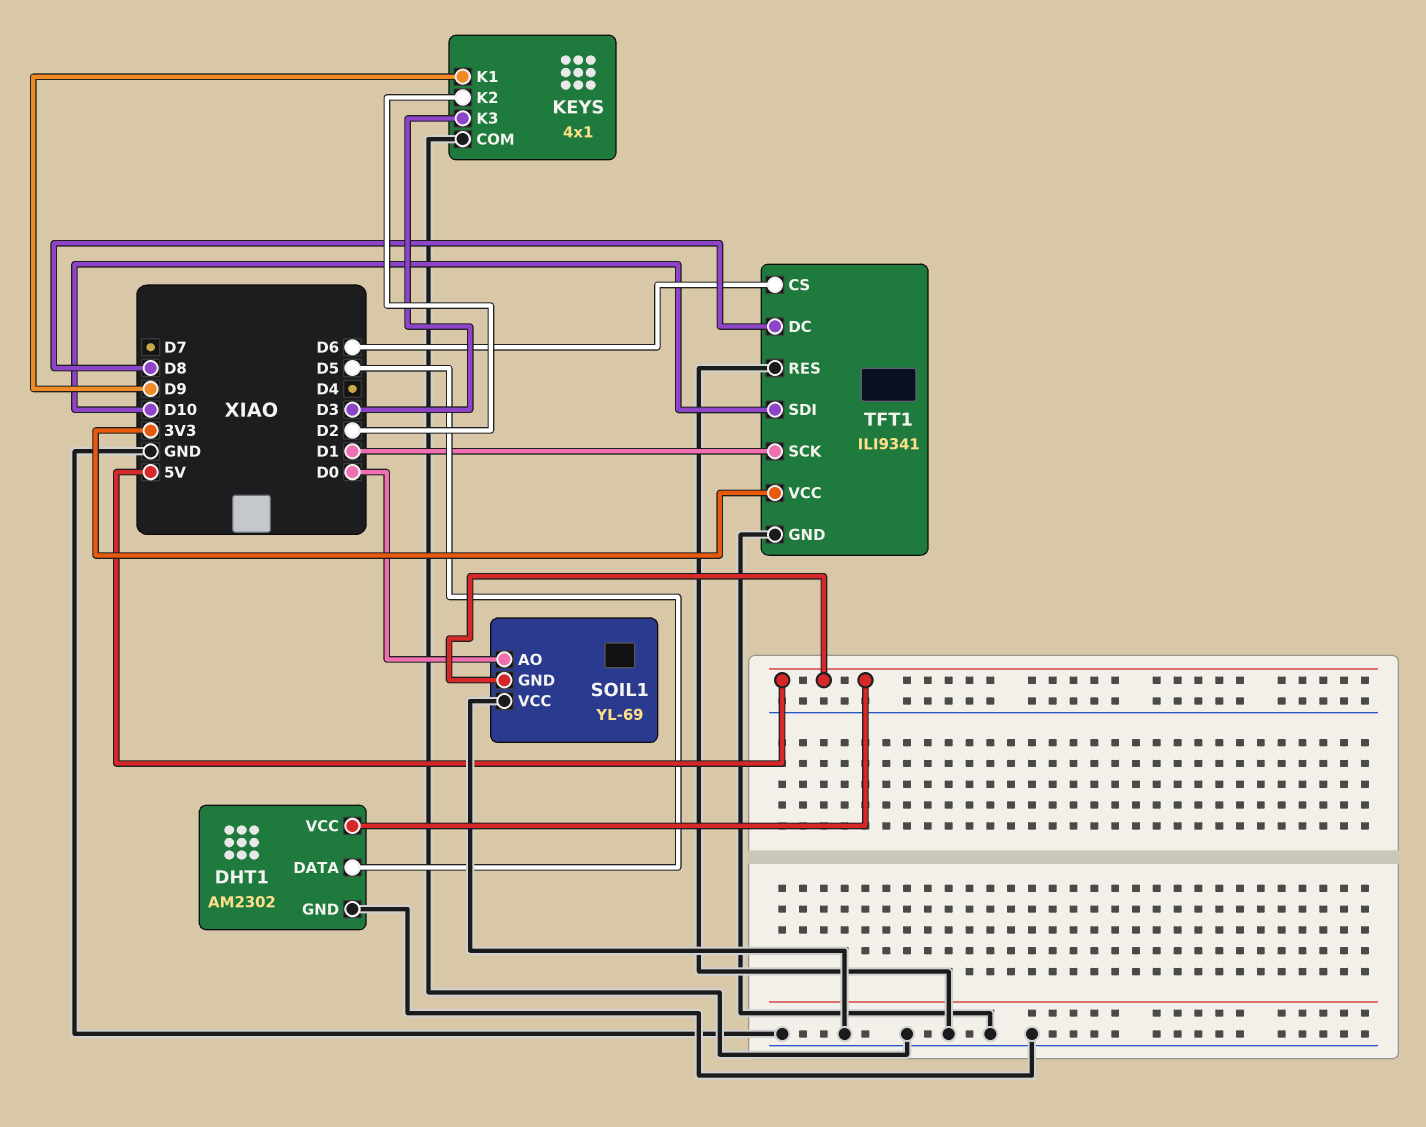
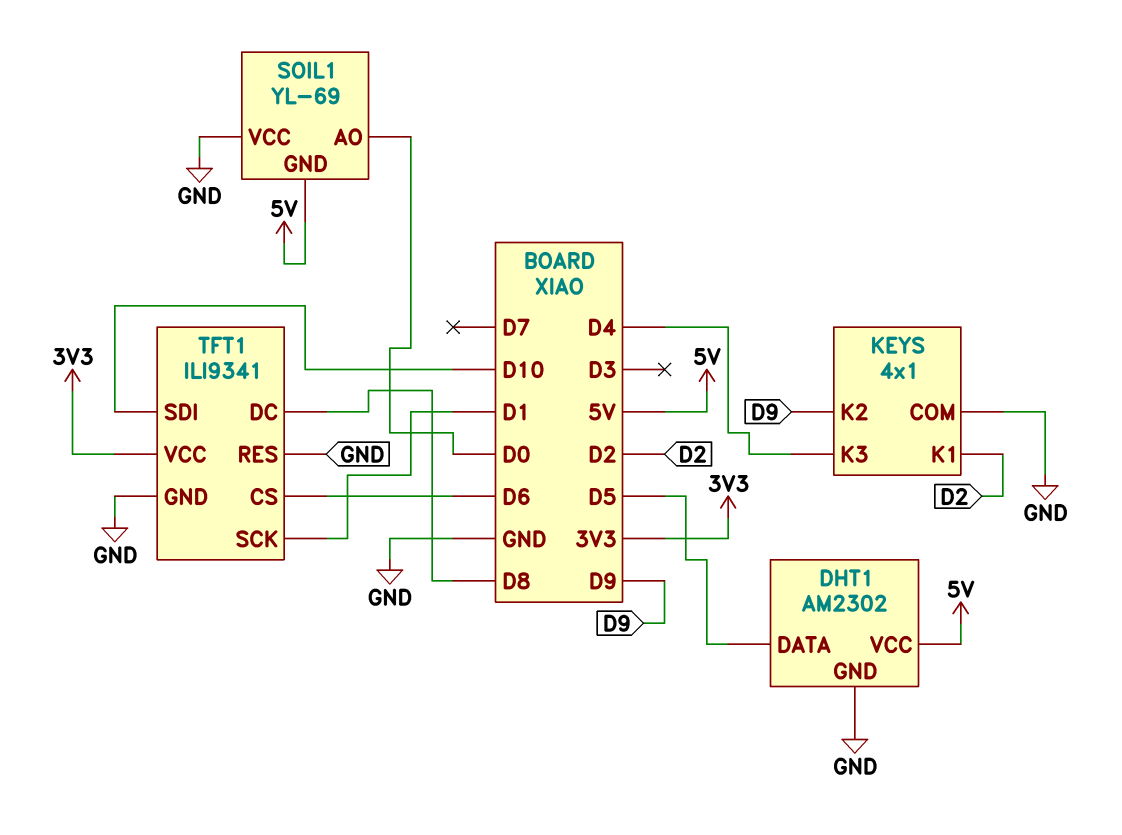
KEYS pin K1: D9 -> D2
KEYS pin K2: D2 -> D9
KEYS pin K3: D3 -> D4

